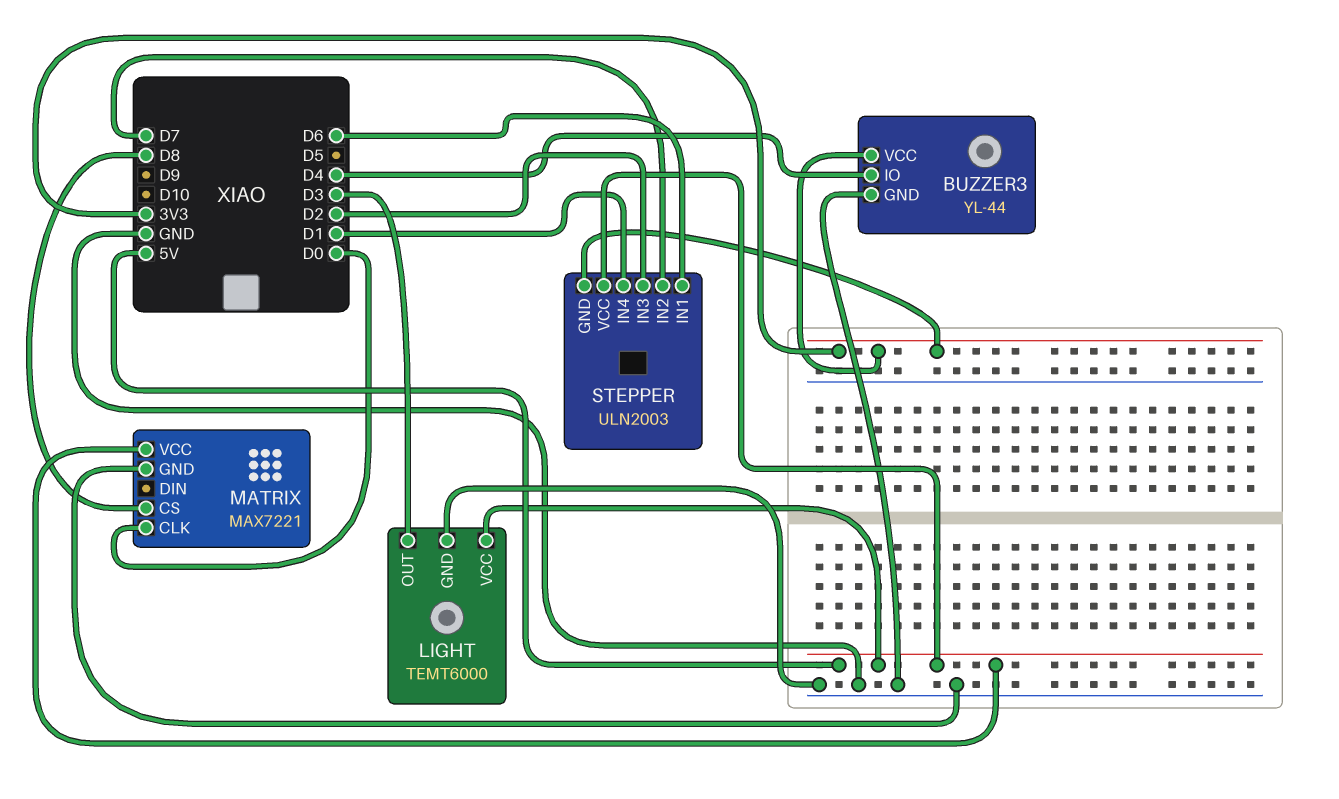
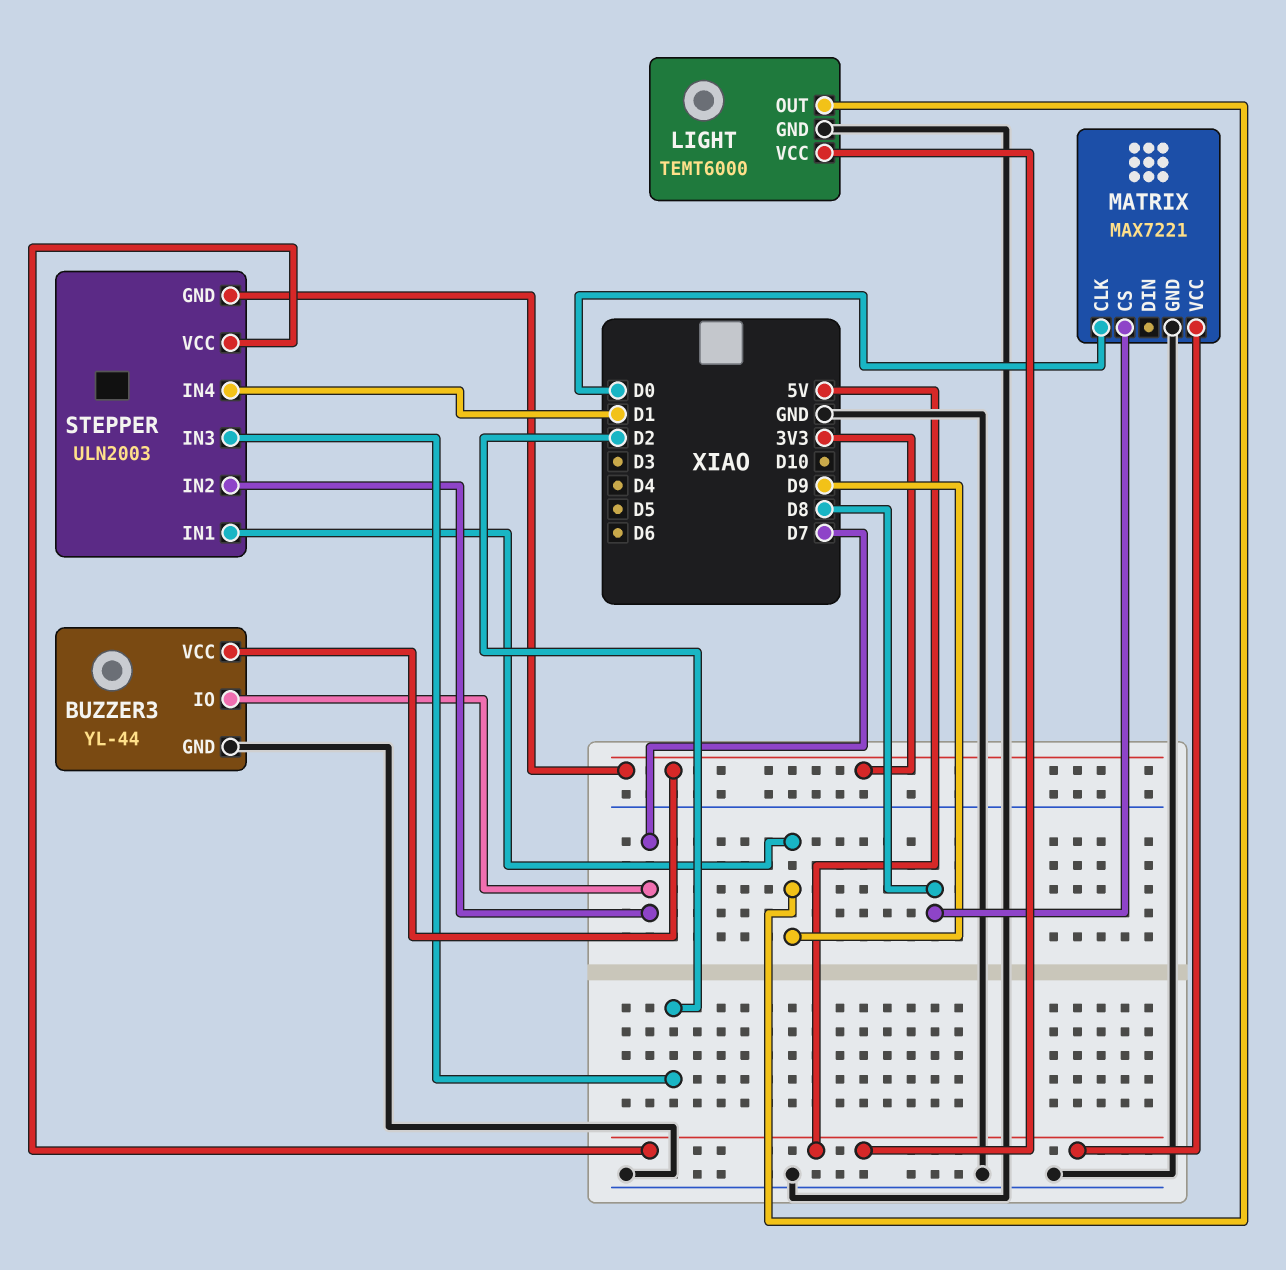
BUZZER3 pin IO: D4 -> D7
LIGHT pin OUT: D3 -> D9
STEPPER pin IN1: D6 -> D9

